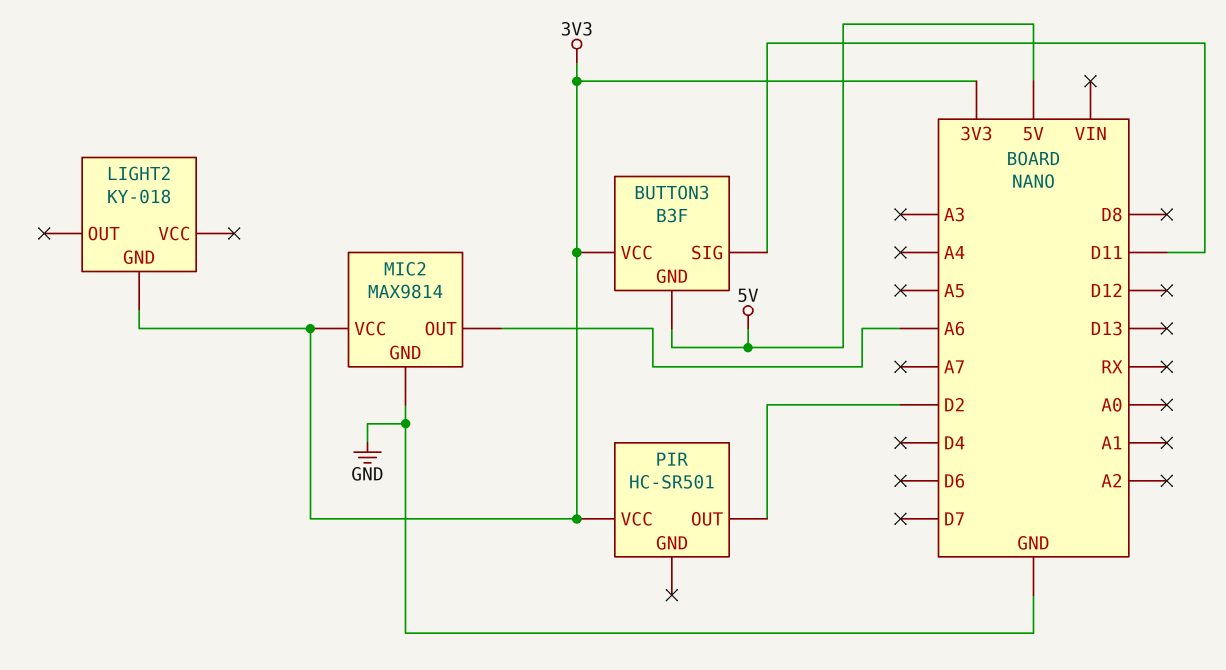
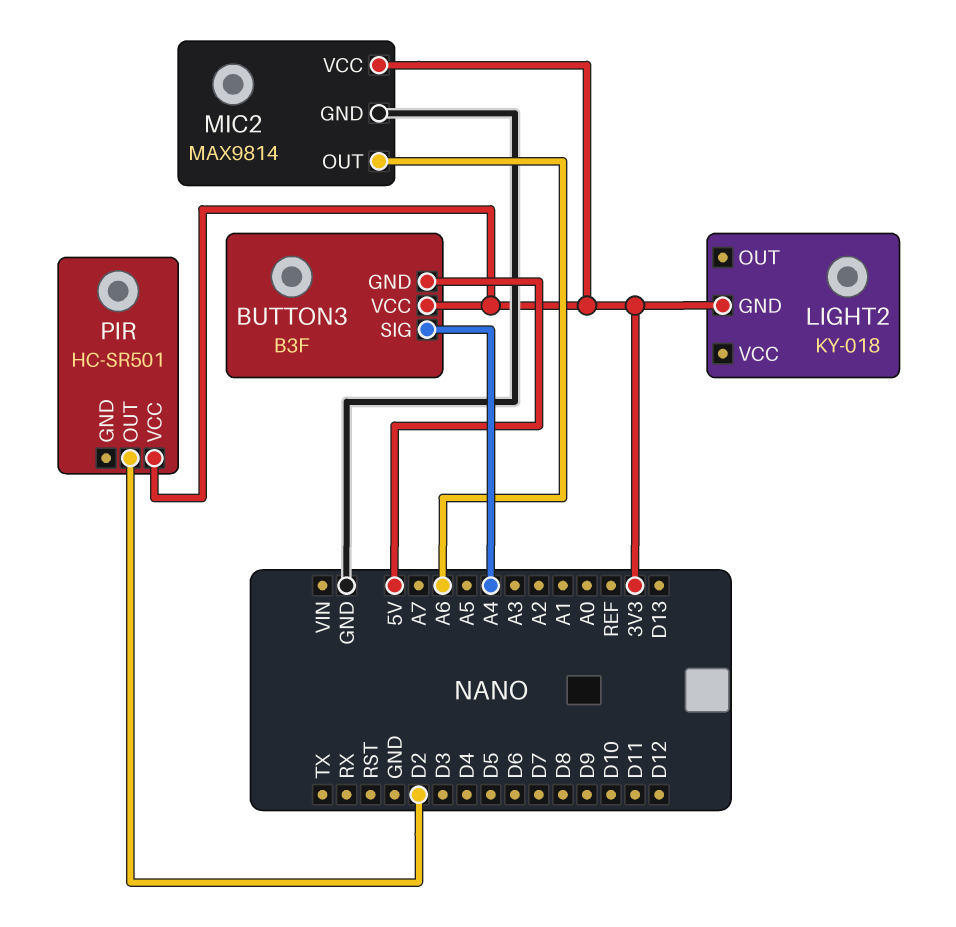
BUTTON3 pin SIG: D11 -> A4

